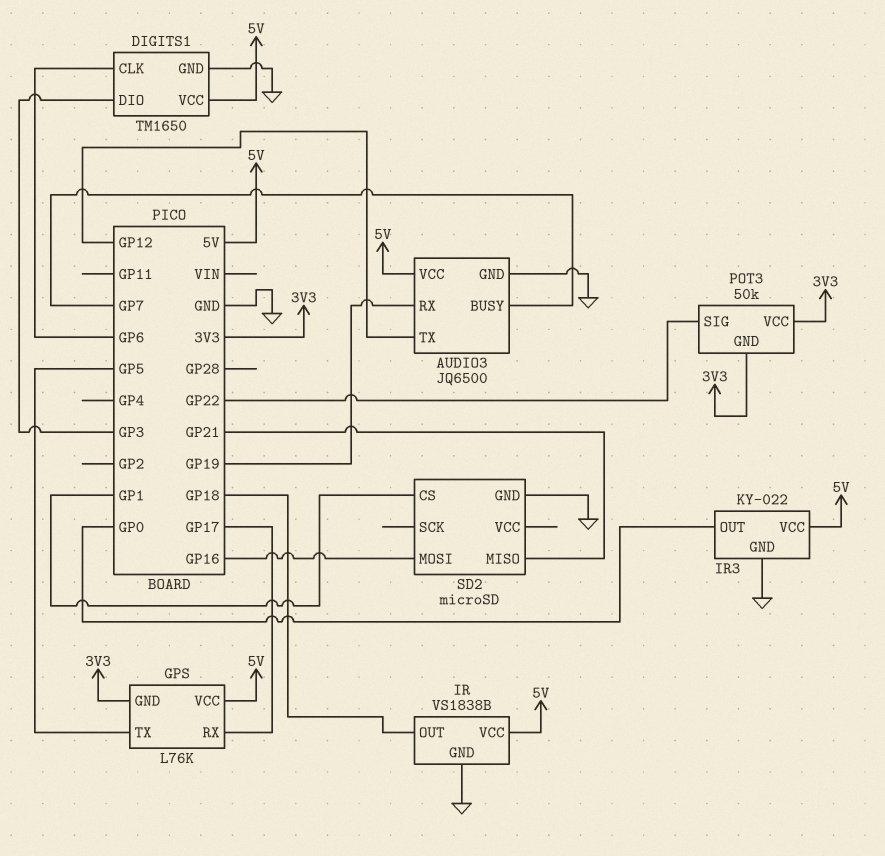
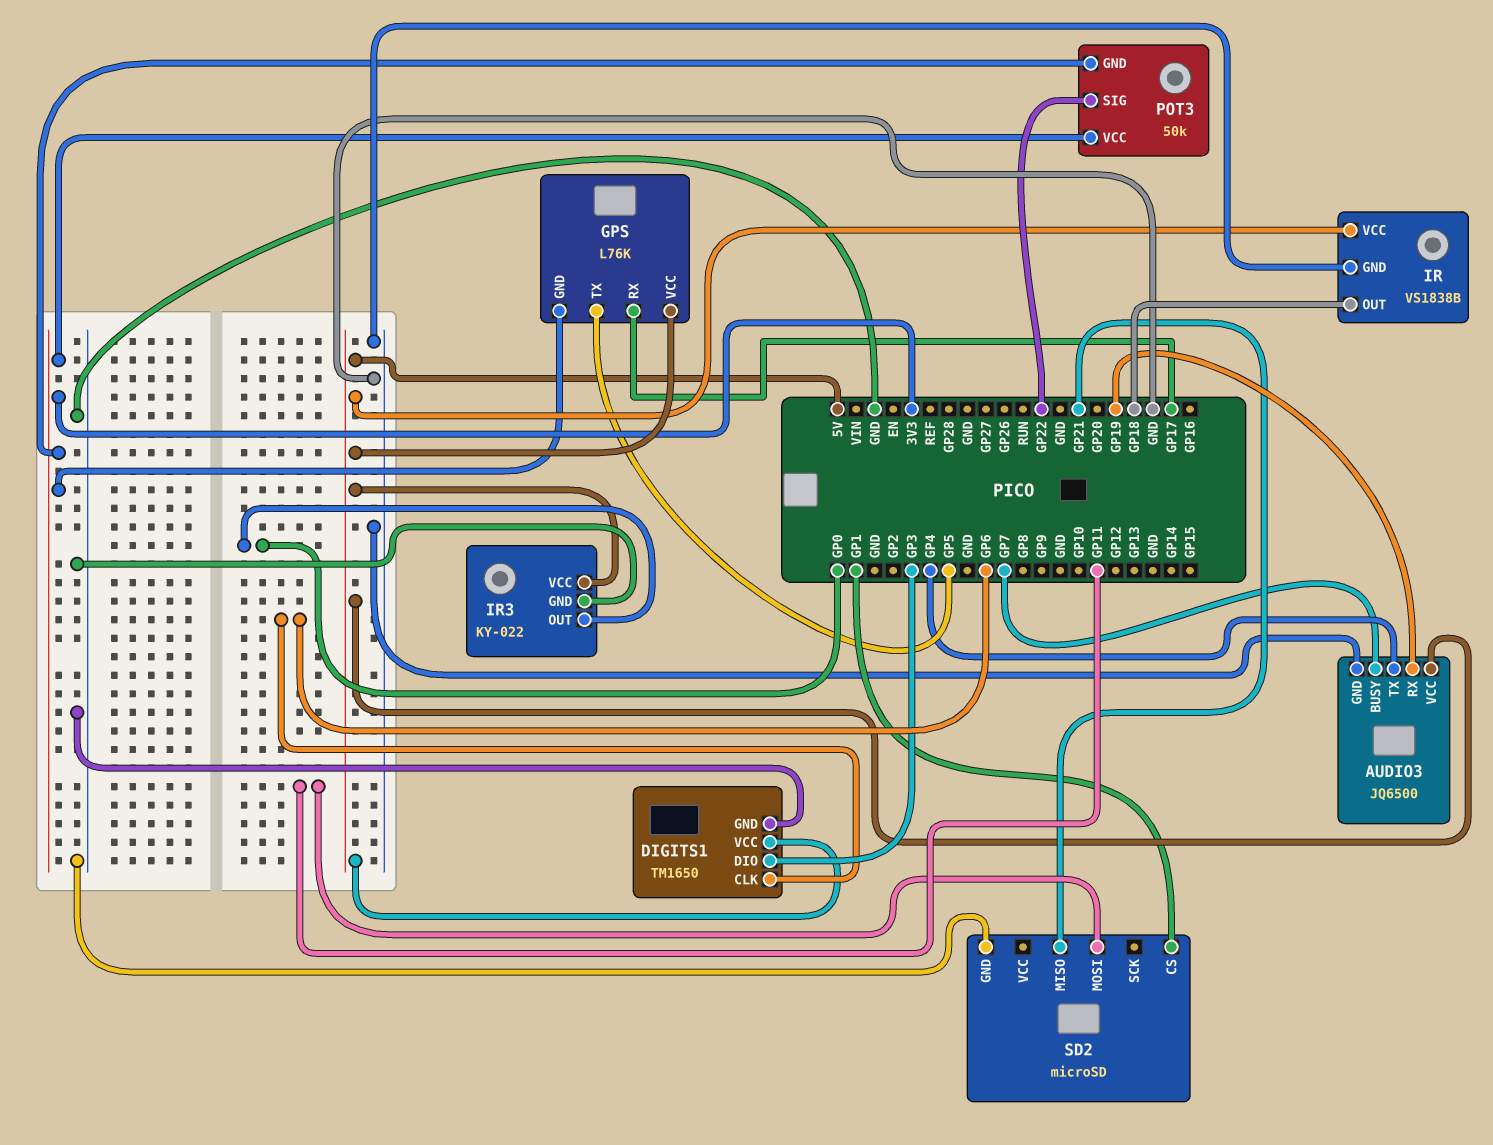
AUDIO3 pin TX: GP12 -> GP4
SD2 pin MOSI: GP16 -> GP11

